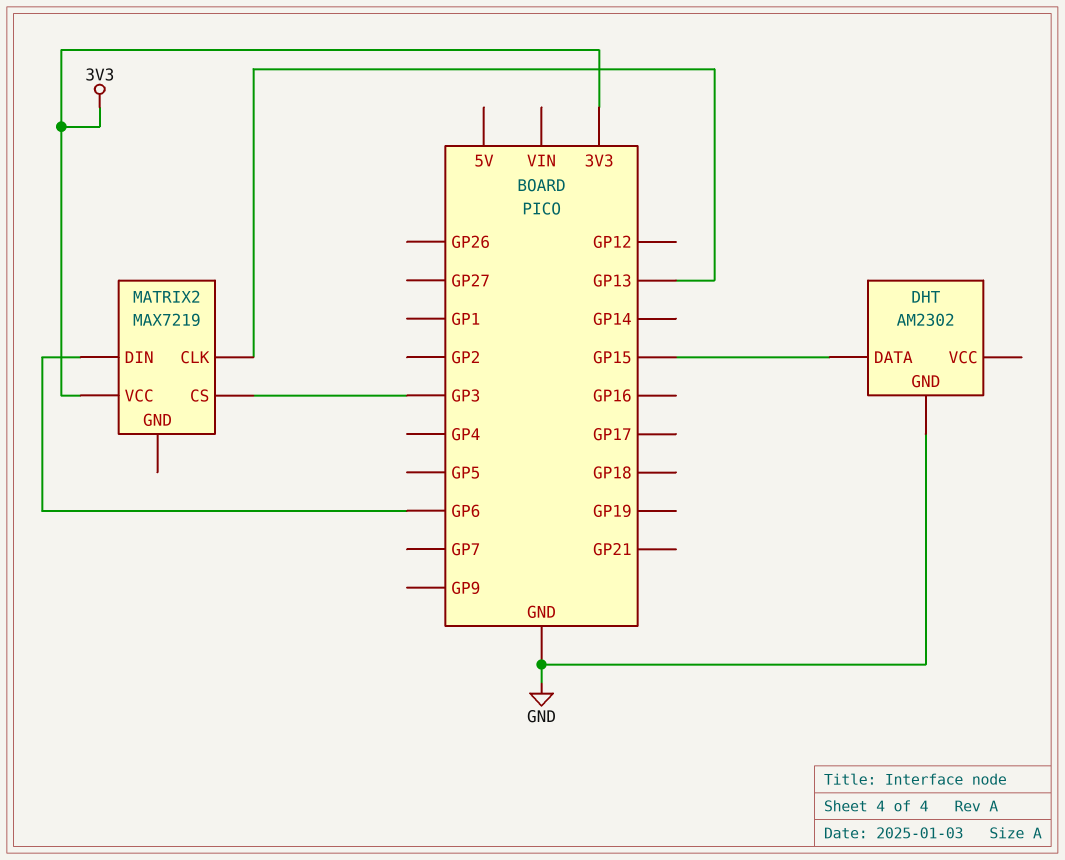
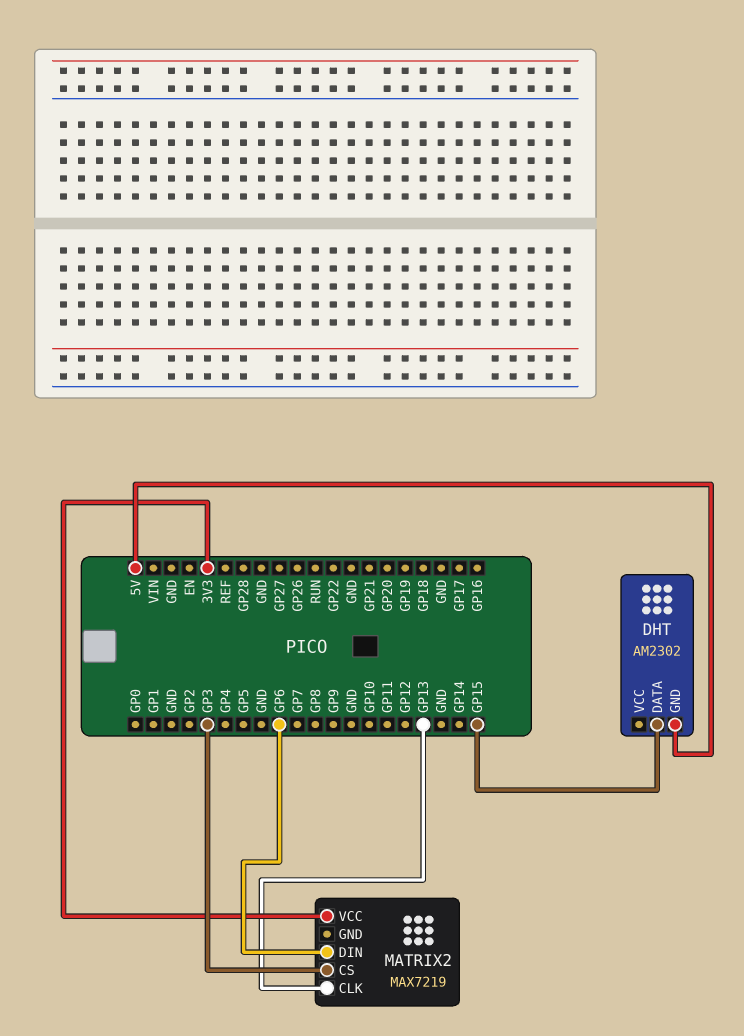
DHT pin GND: GND -> 5V

